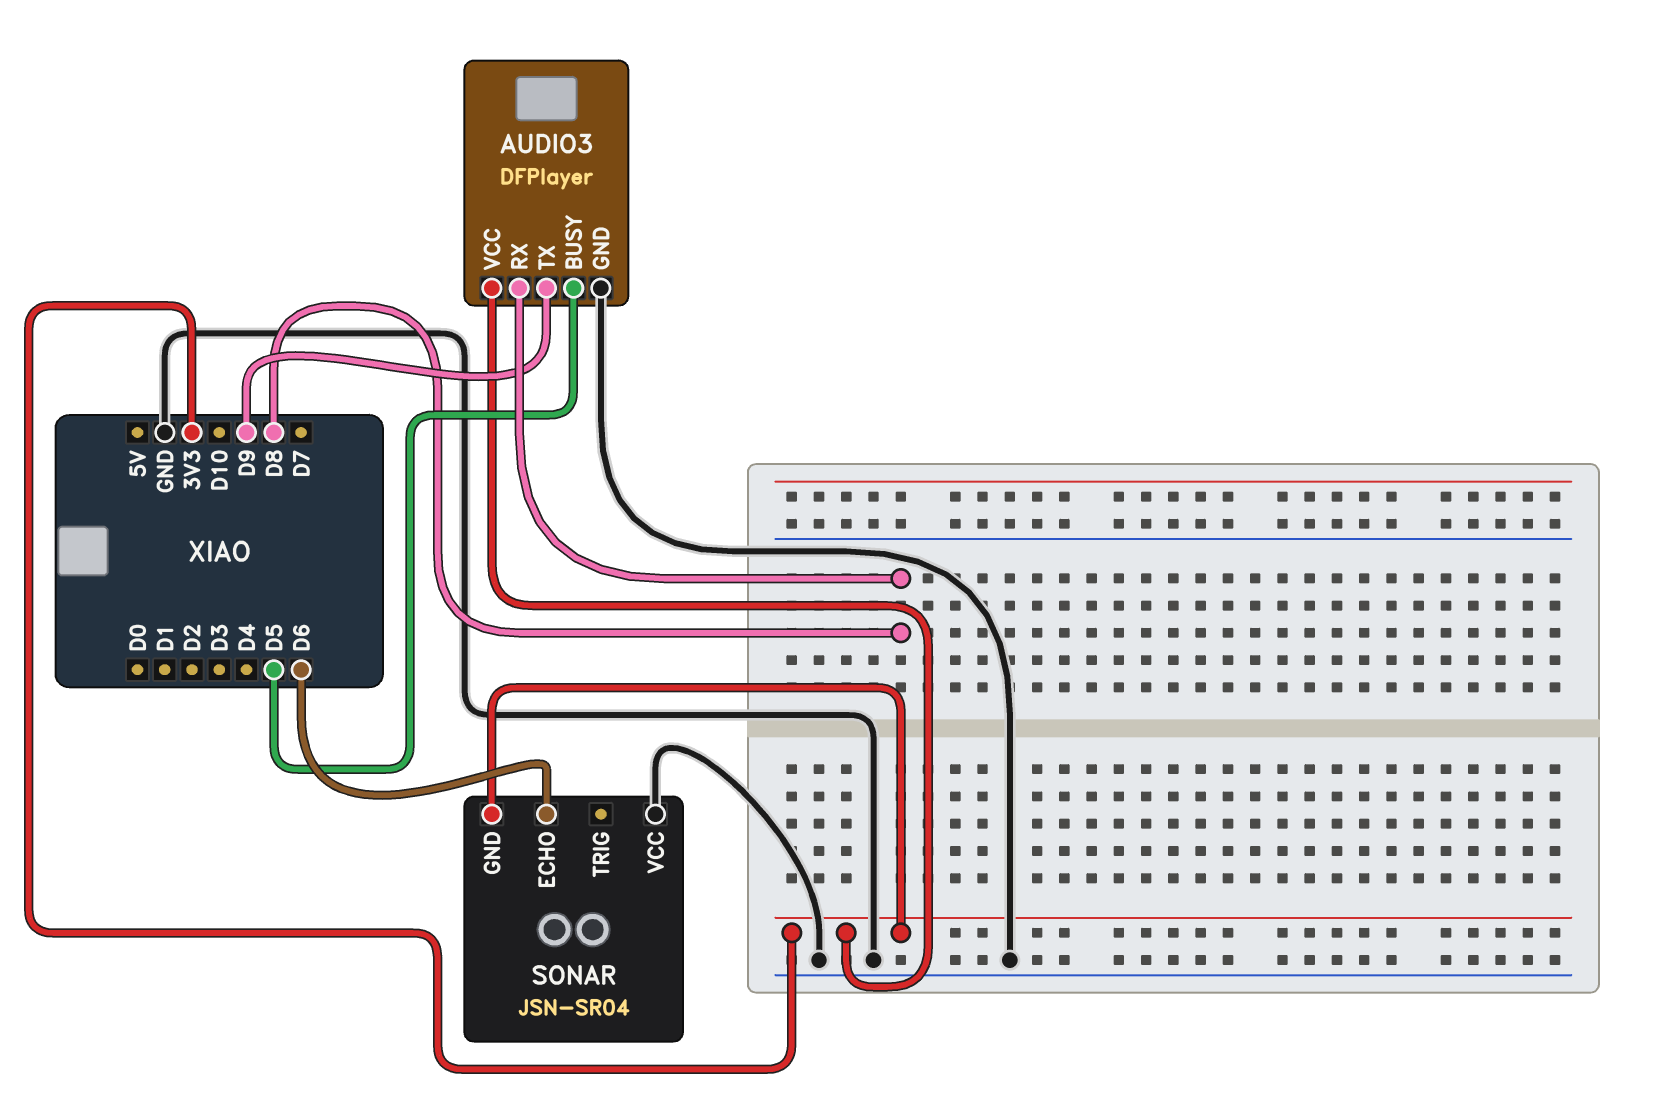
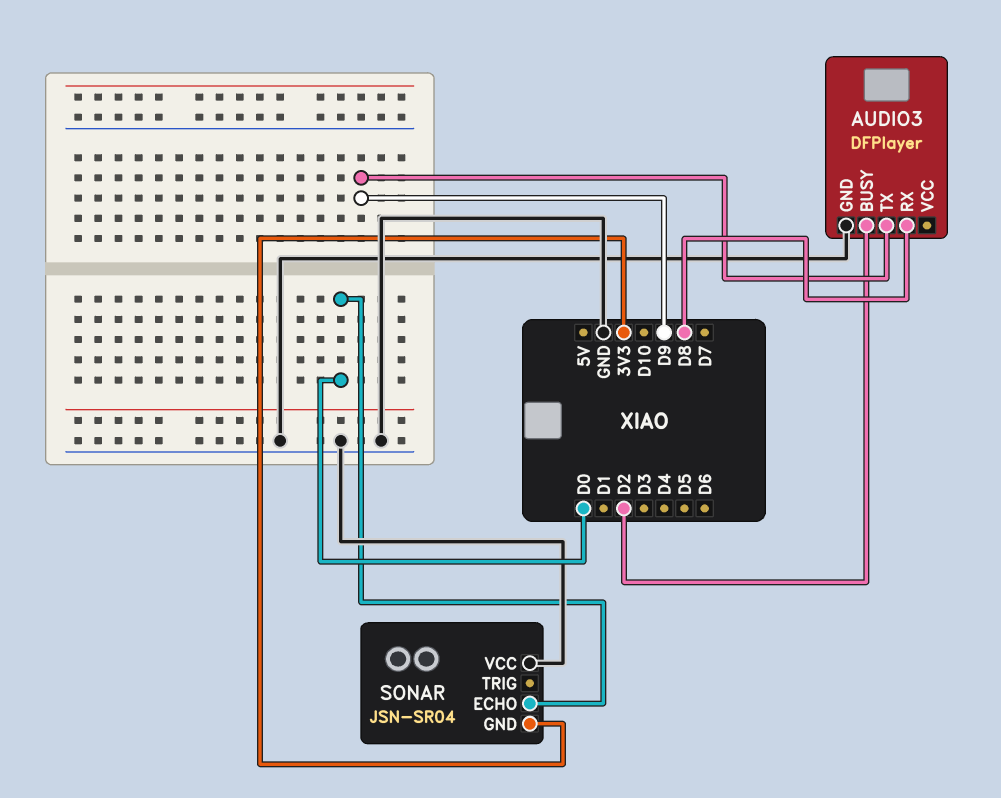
AUDIO3 pin BUSY: D5 -> D2
AUDIO3 pin VCC: 3V3 -> none
SONAR pin ECHO: D6 -> D0

